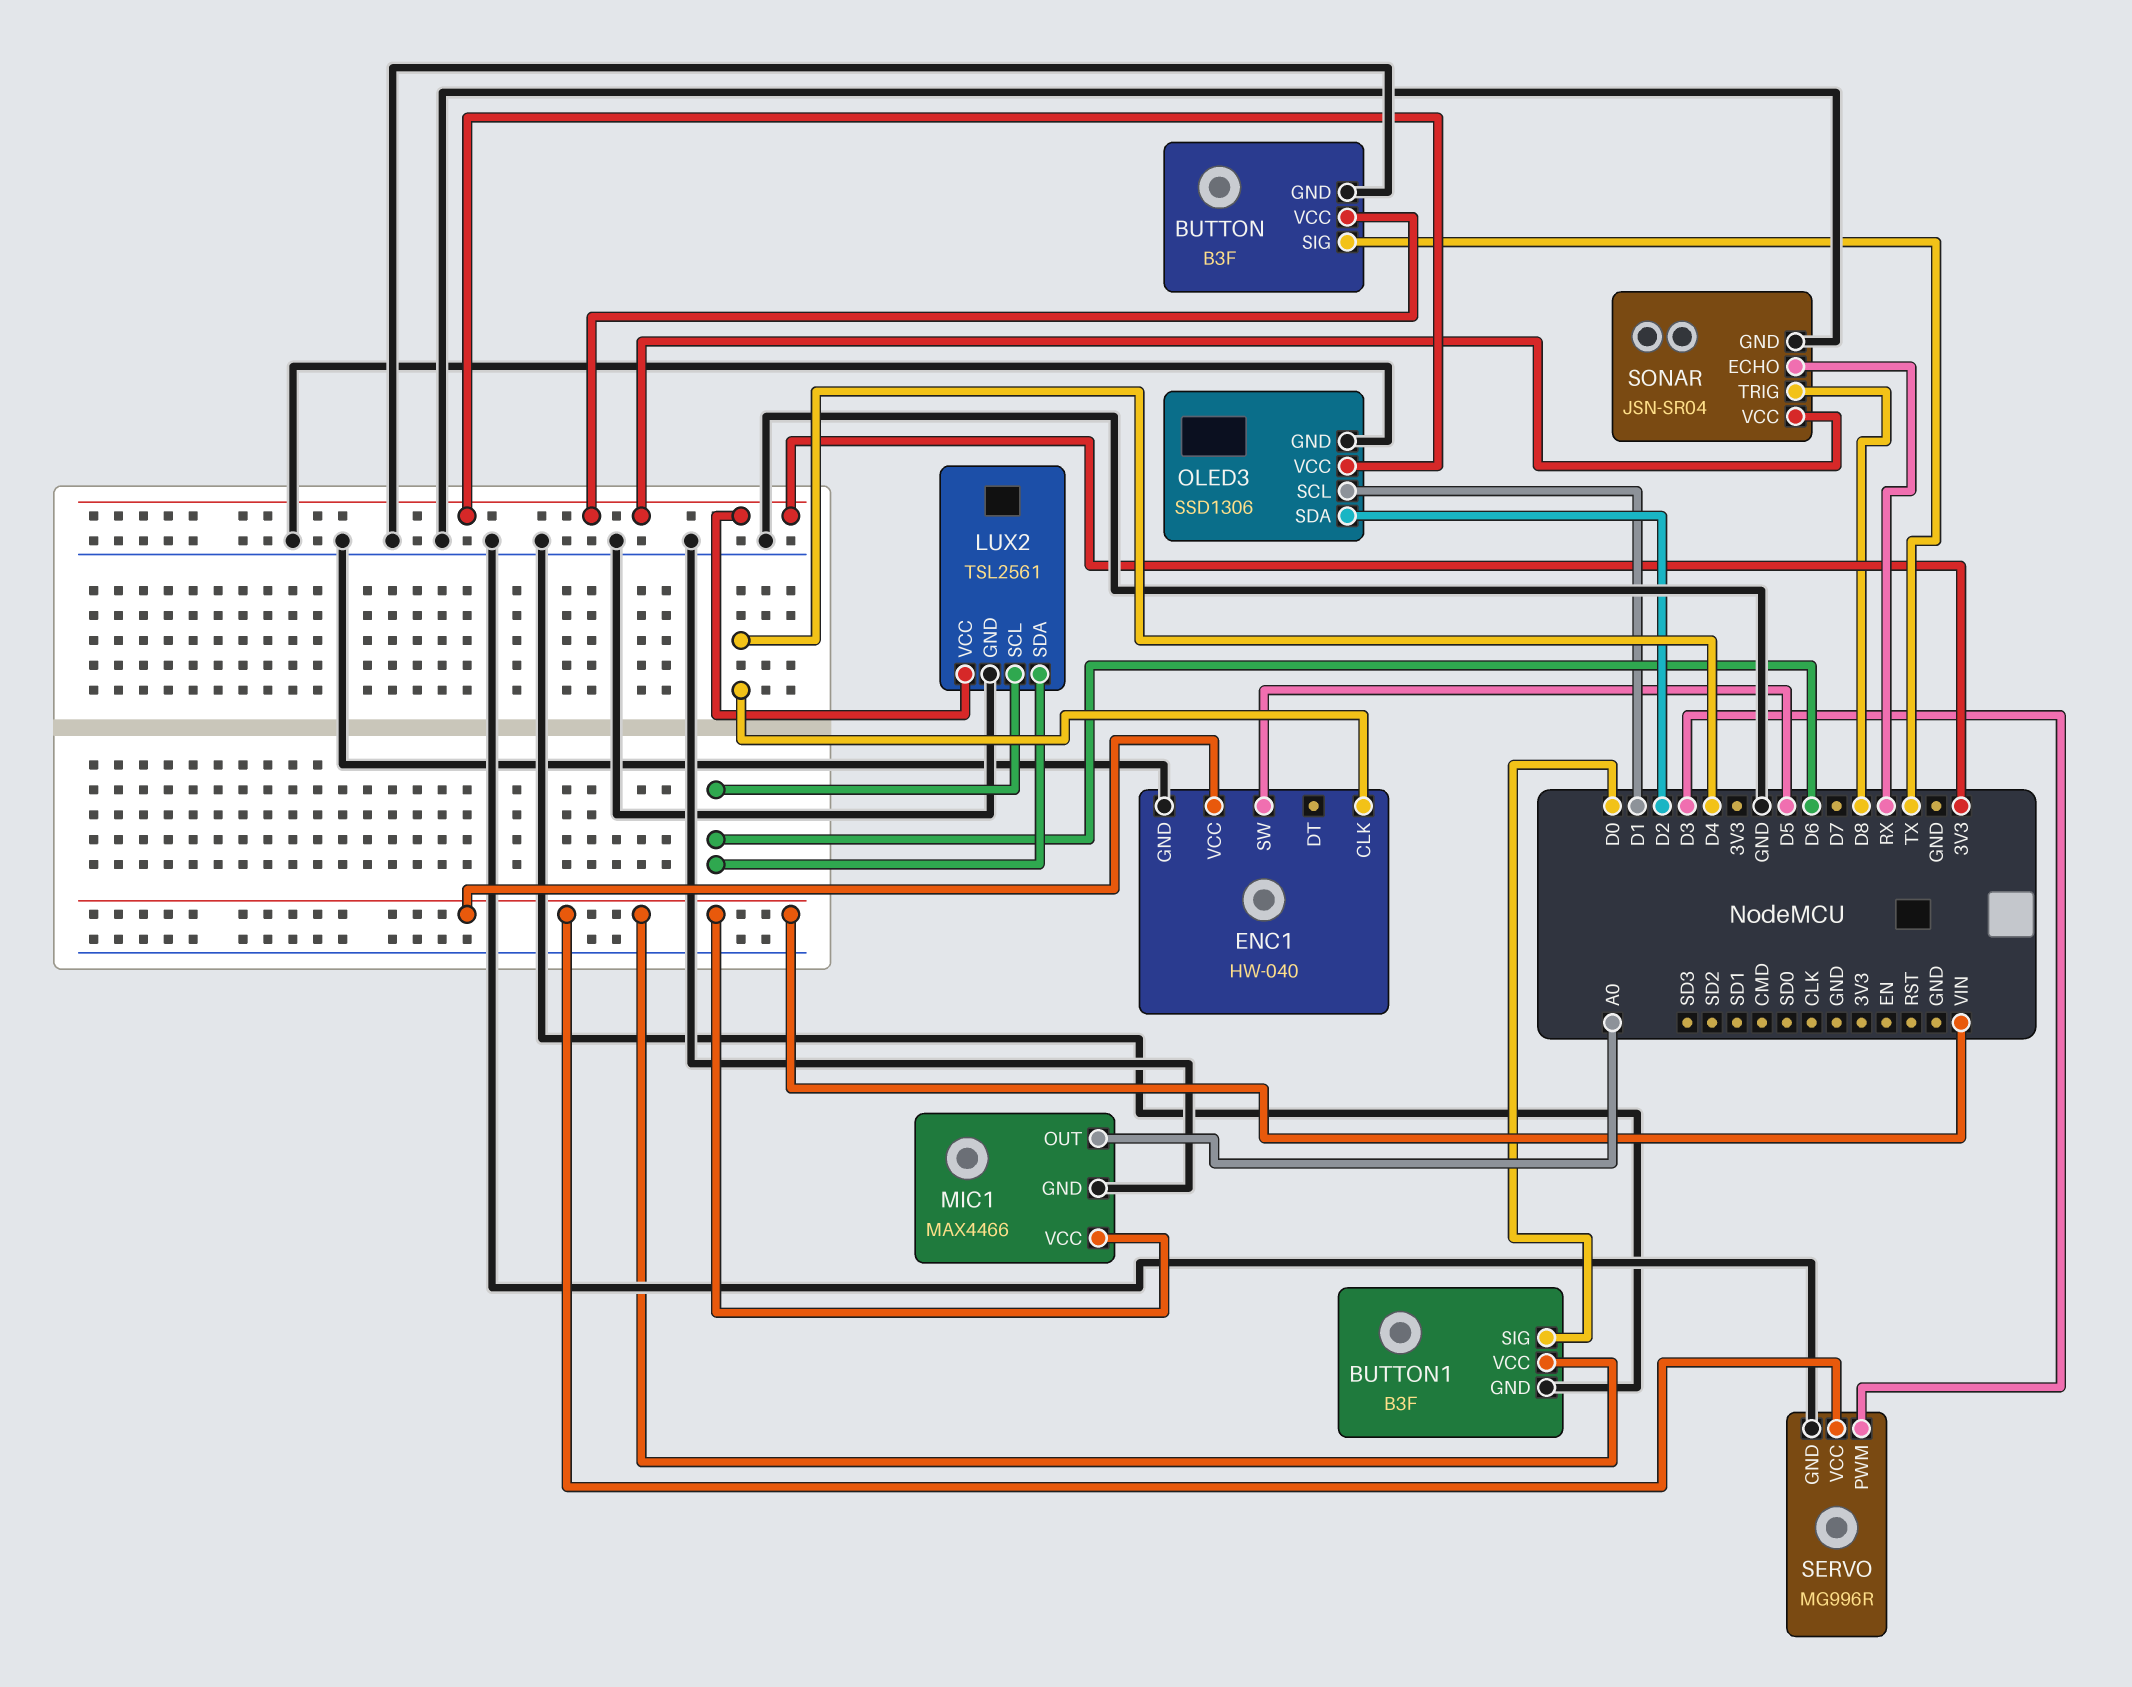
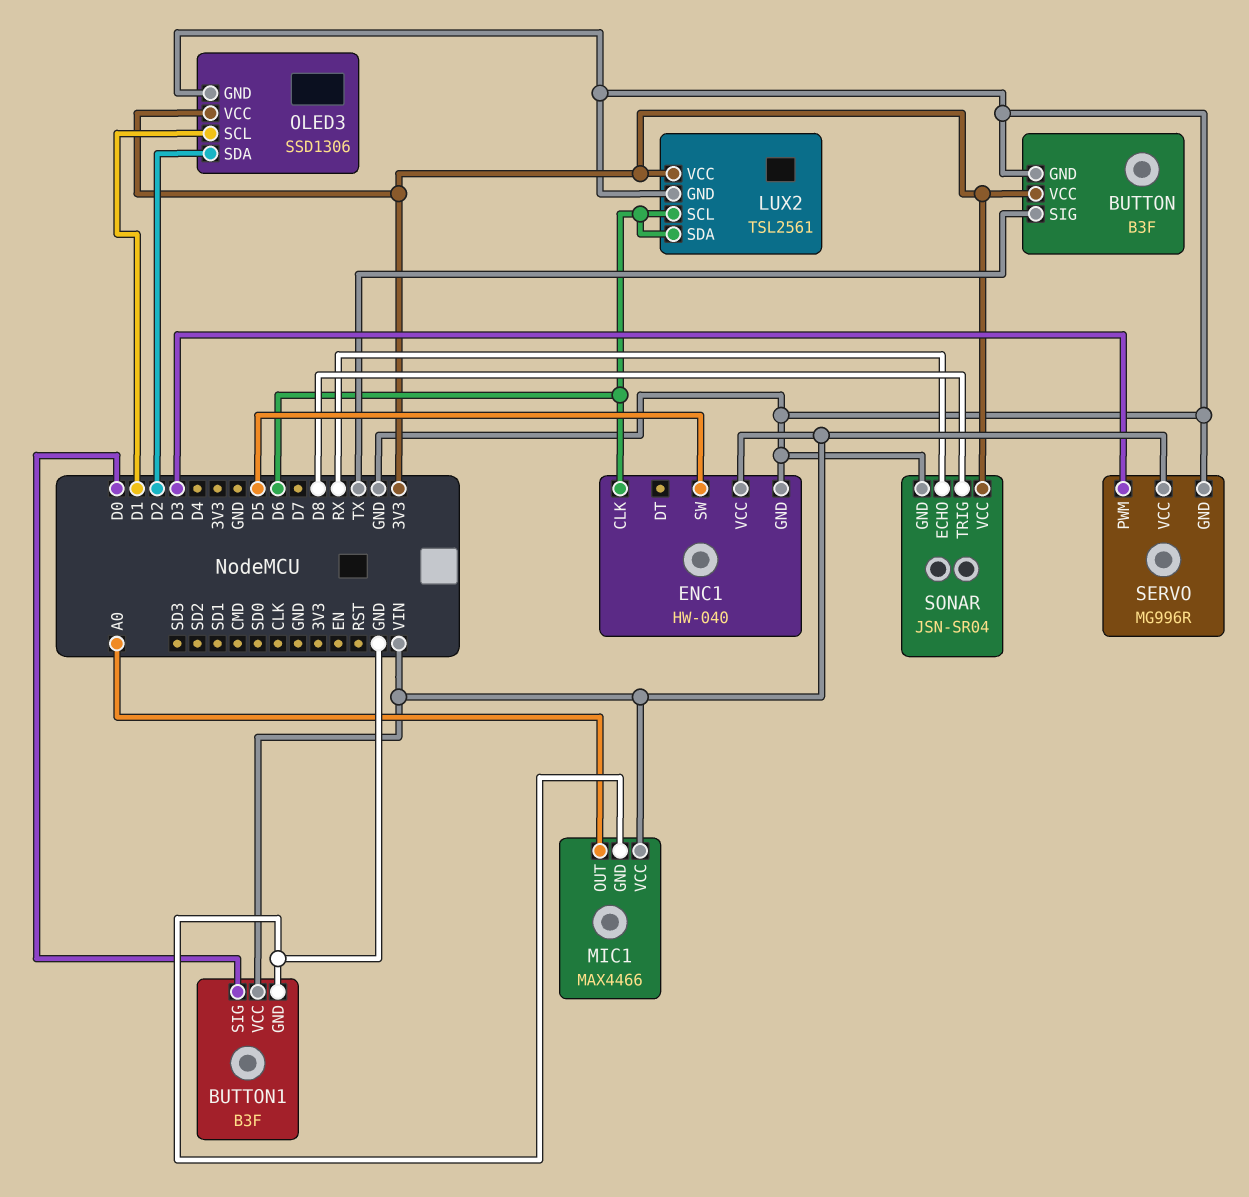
ENC1 pin CLK: D4 -> D6

